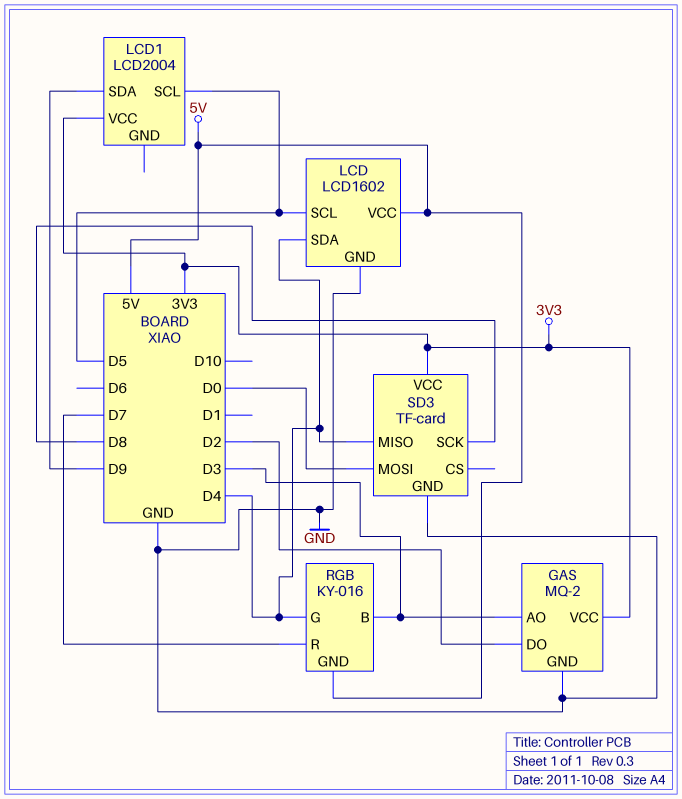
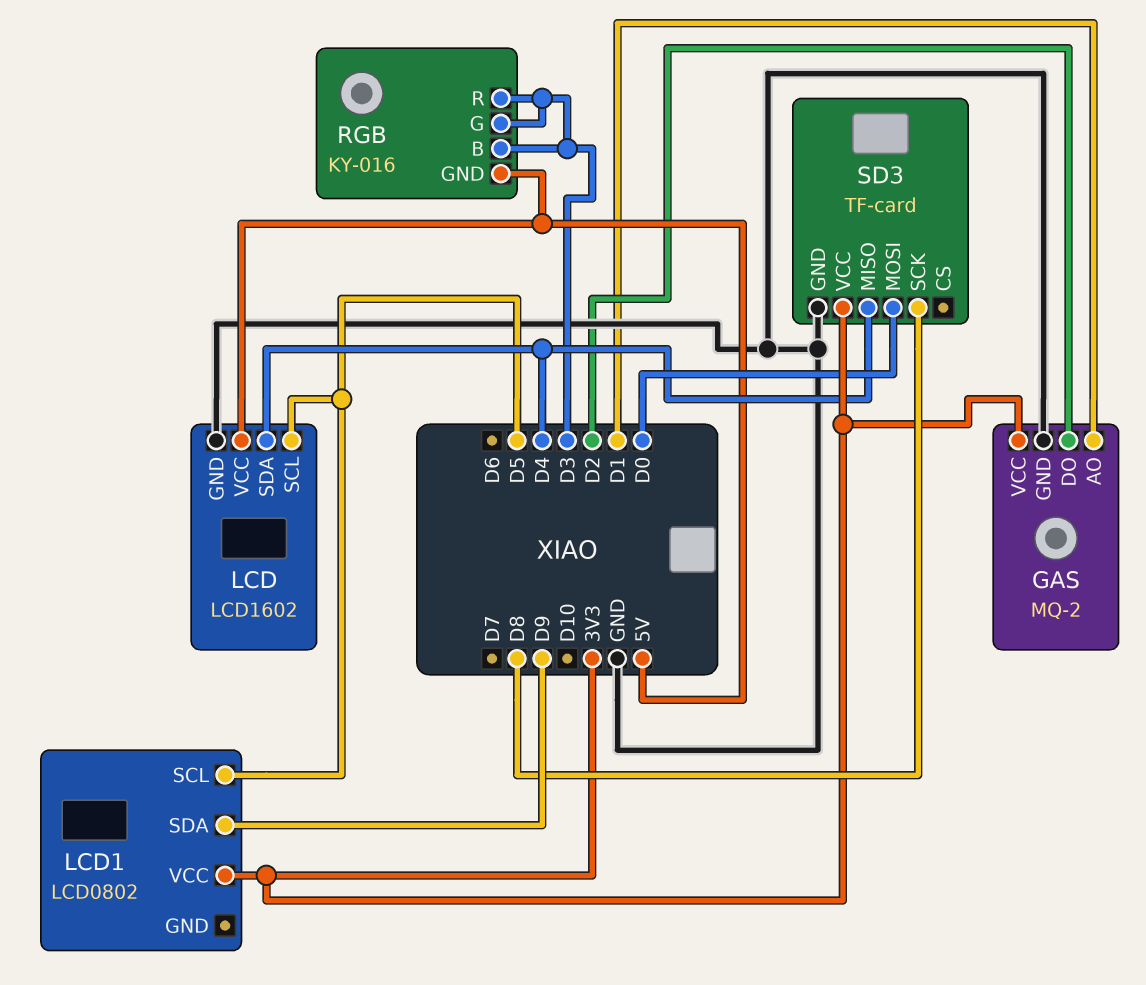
GAS pin AO: D3 -> D1
LCD1: LCD2004 -> LCD0802
RGB pin G: D4 -> D3
RGB pin R: D7 -> D3

